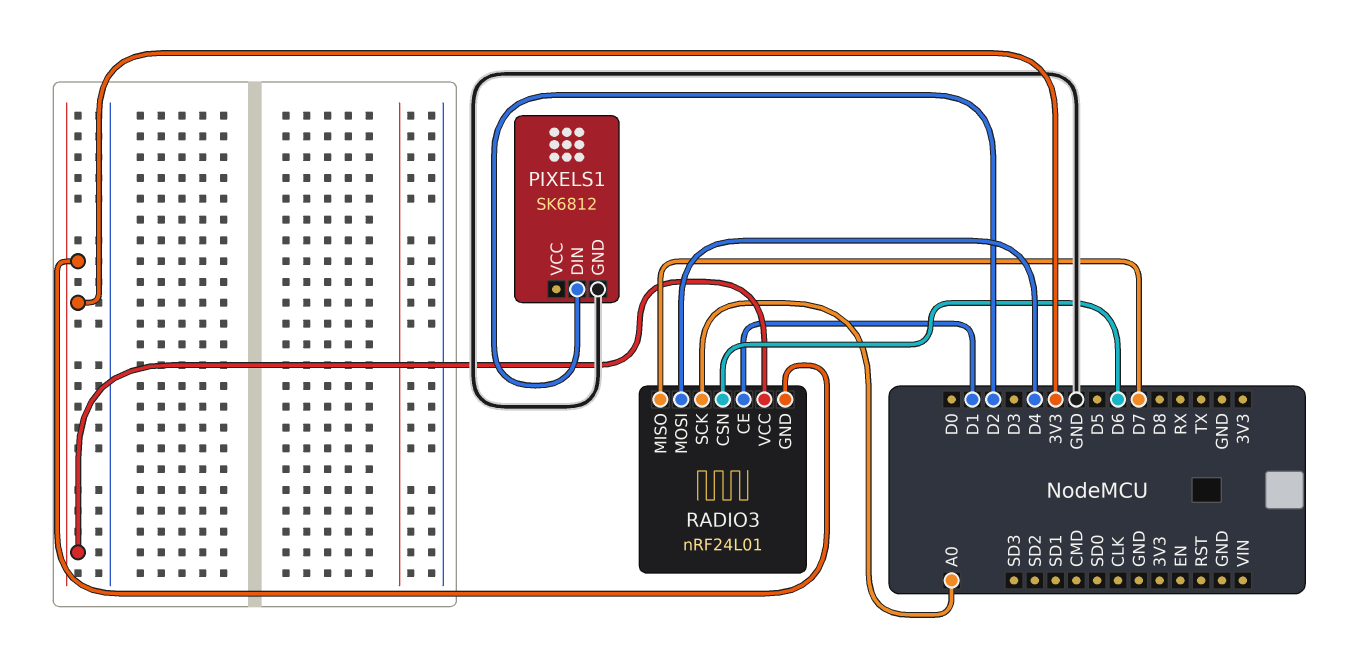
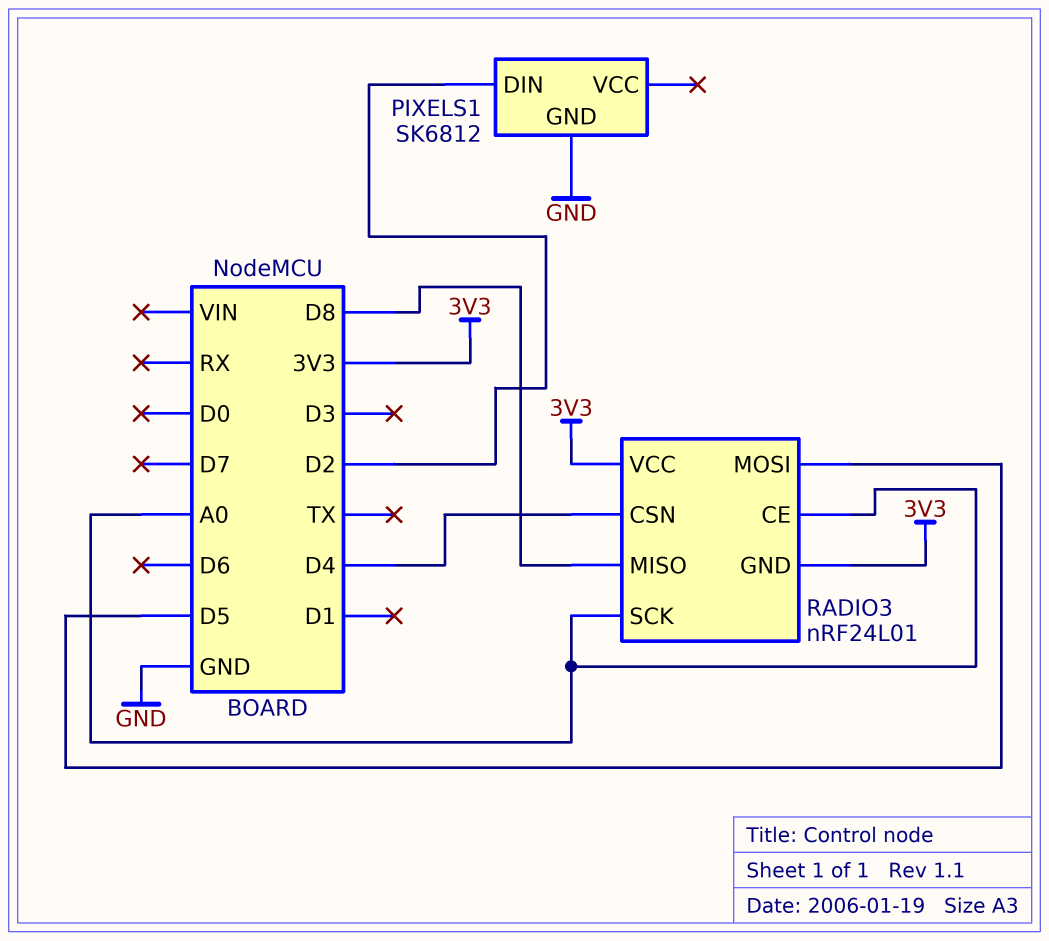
RADIO3 pin CE: D1 -> A0
RADIO3 pin CSN: D6 -> D4
RADIO3 pin MISO: D7 -> D8
RADIO3 pin MOSI: D4 -> D5

